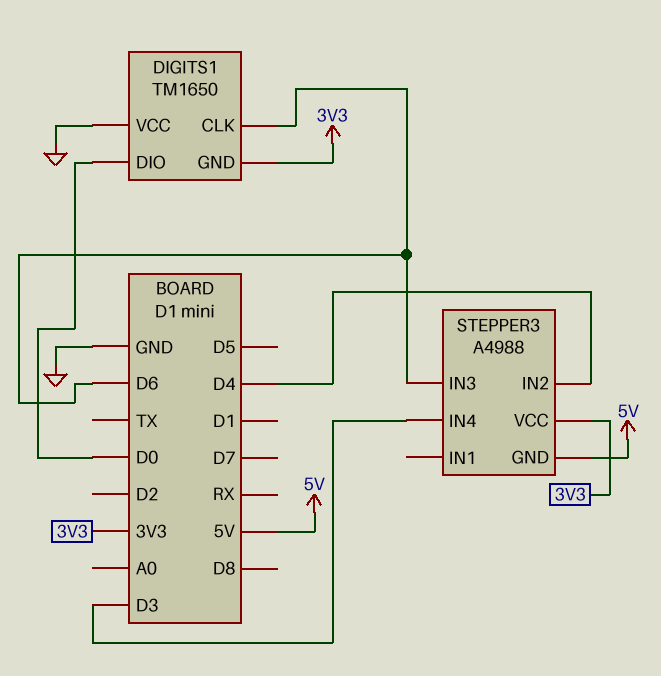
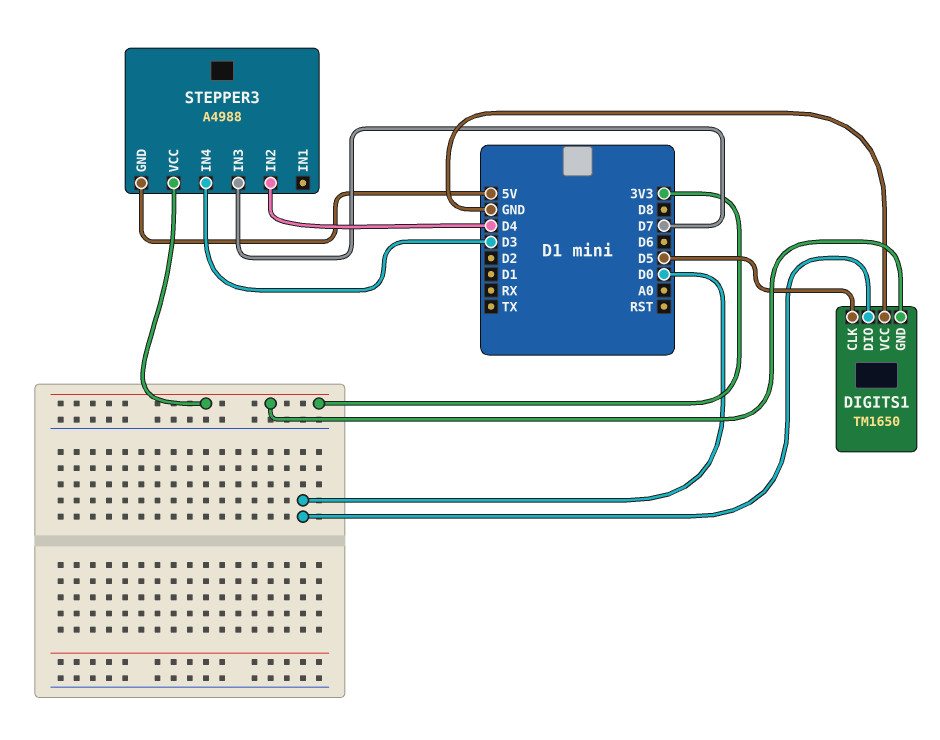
DIGITS1 pin CLK: D6 -> D5
STEPPER3 pin IN3: D6 -> D7

